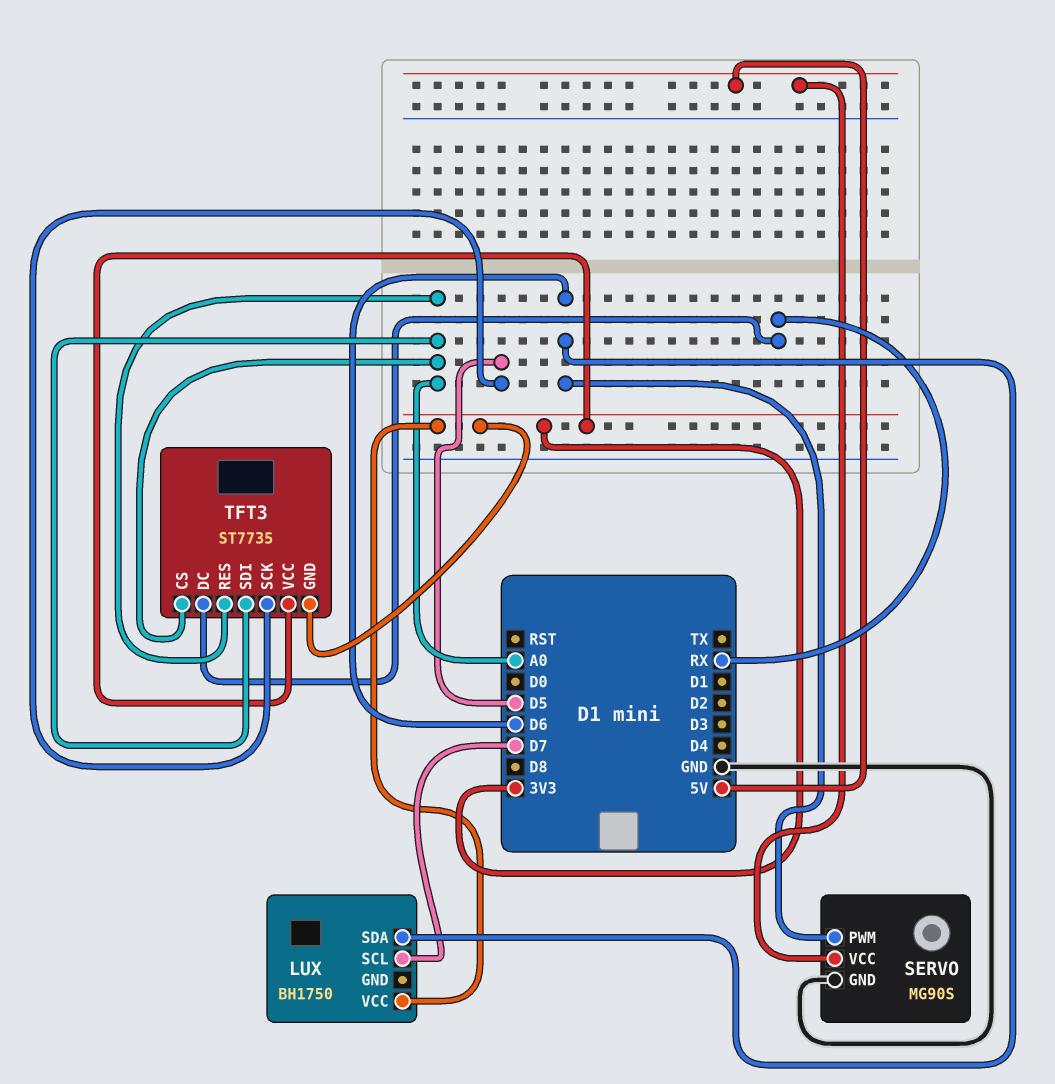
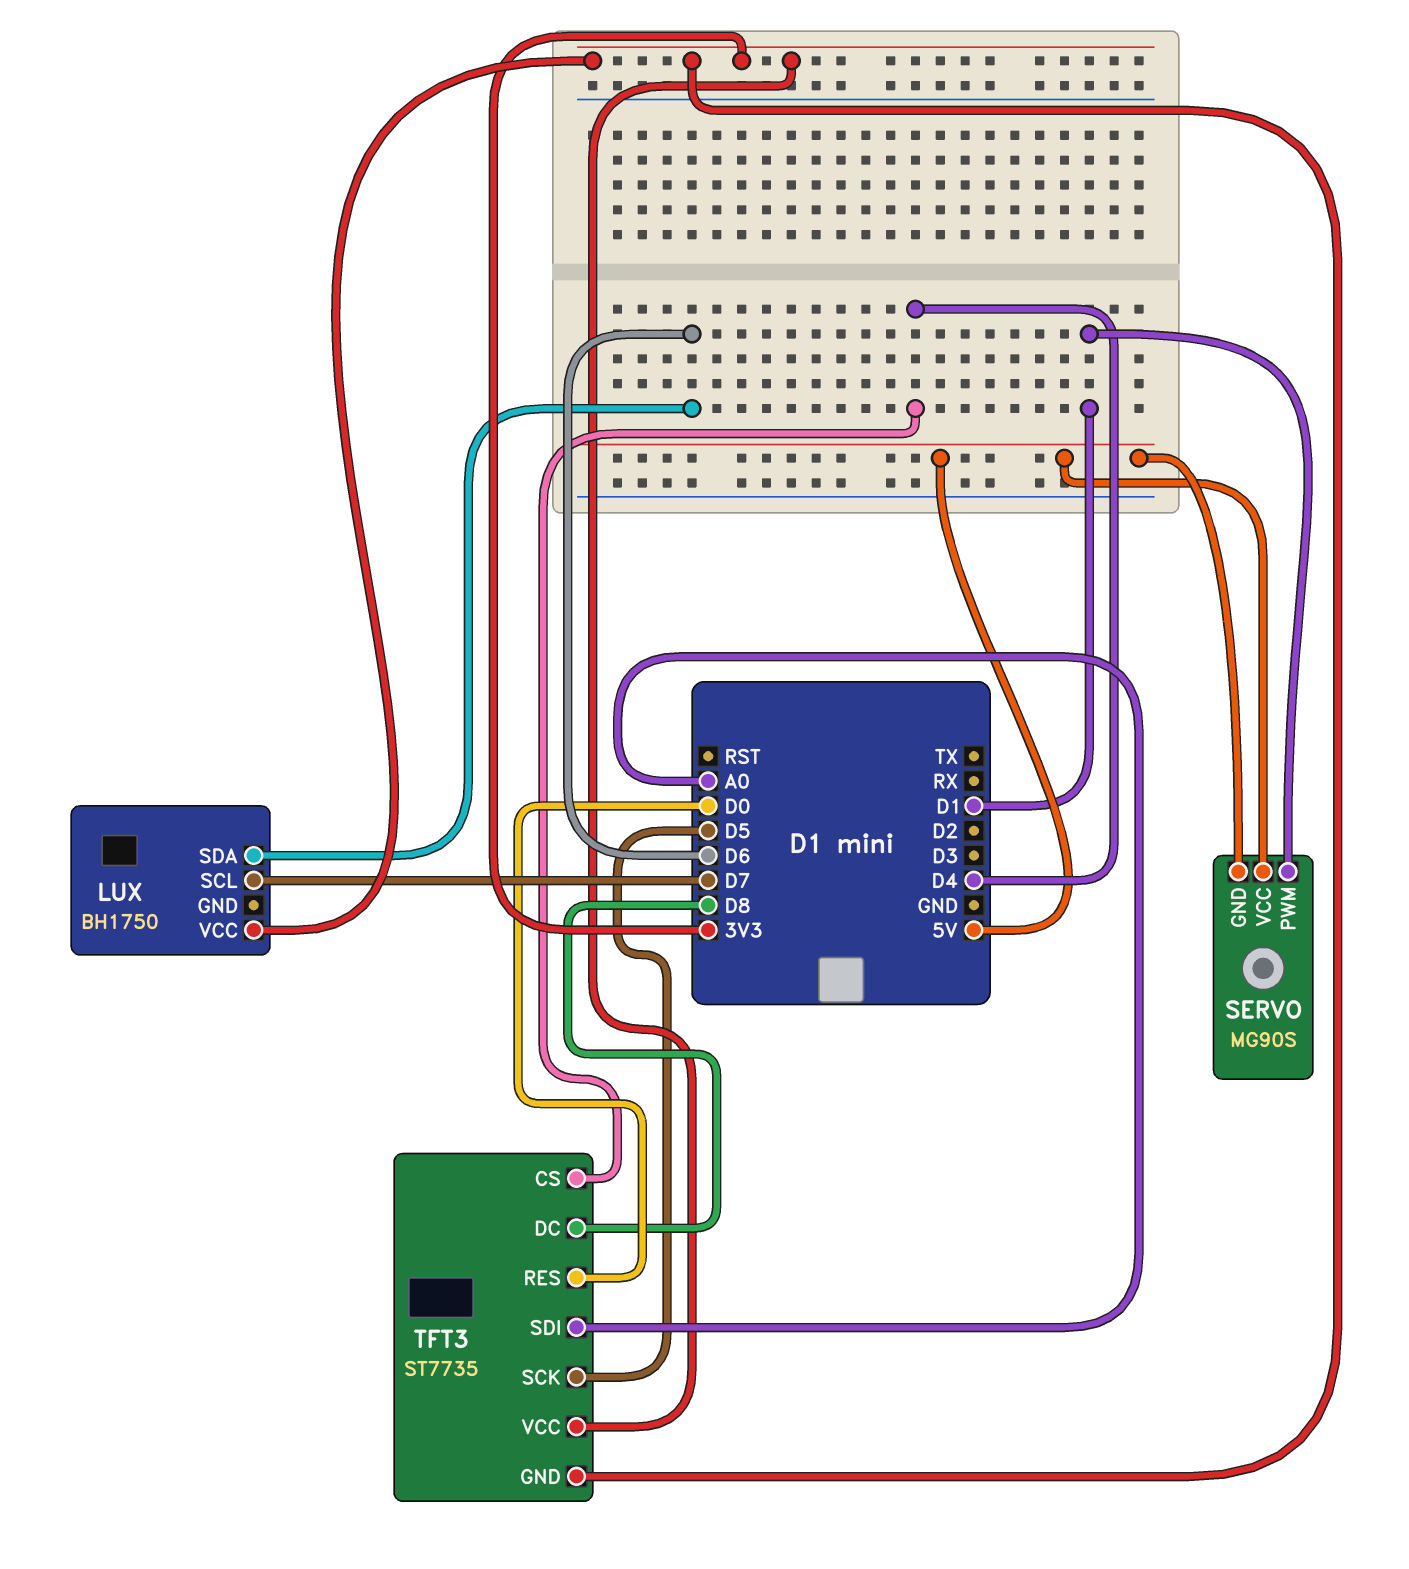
SERVO pin GND: GND -> 5V
SERVO pin PWM: D6 -> D1
TFT3 pin CS: A0 -> D4
TFT3 pin DC: RX -> D8
TFT3 pin RES: A0 -> D0

